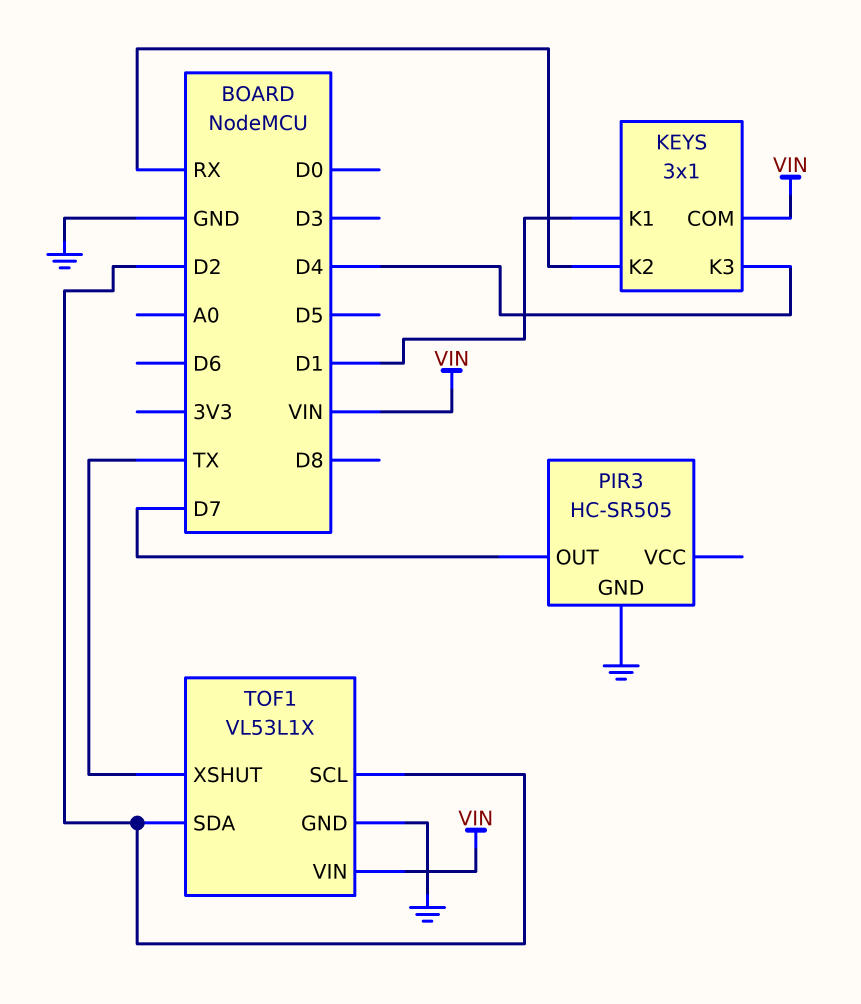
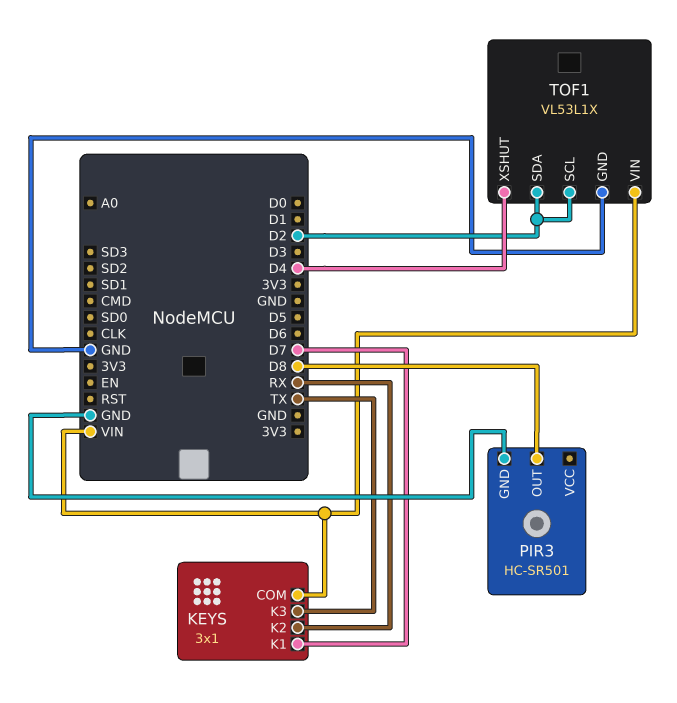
KEYS pin K1: D1 -> D7
KEYS pin K3: D4 -> TX
PIR3: HC-SR505 -> HC-SR501
PIR3 pin OUT: D7 -> D8
TOF1 pin XSHUT: TX -> D4

